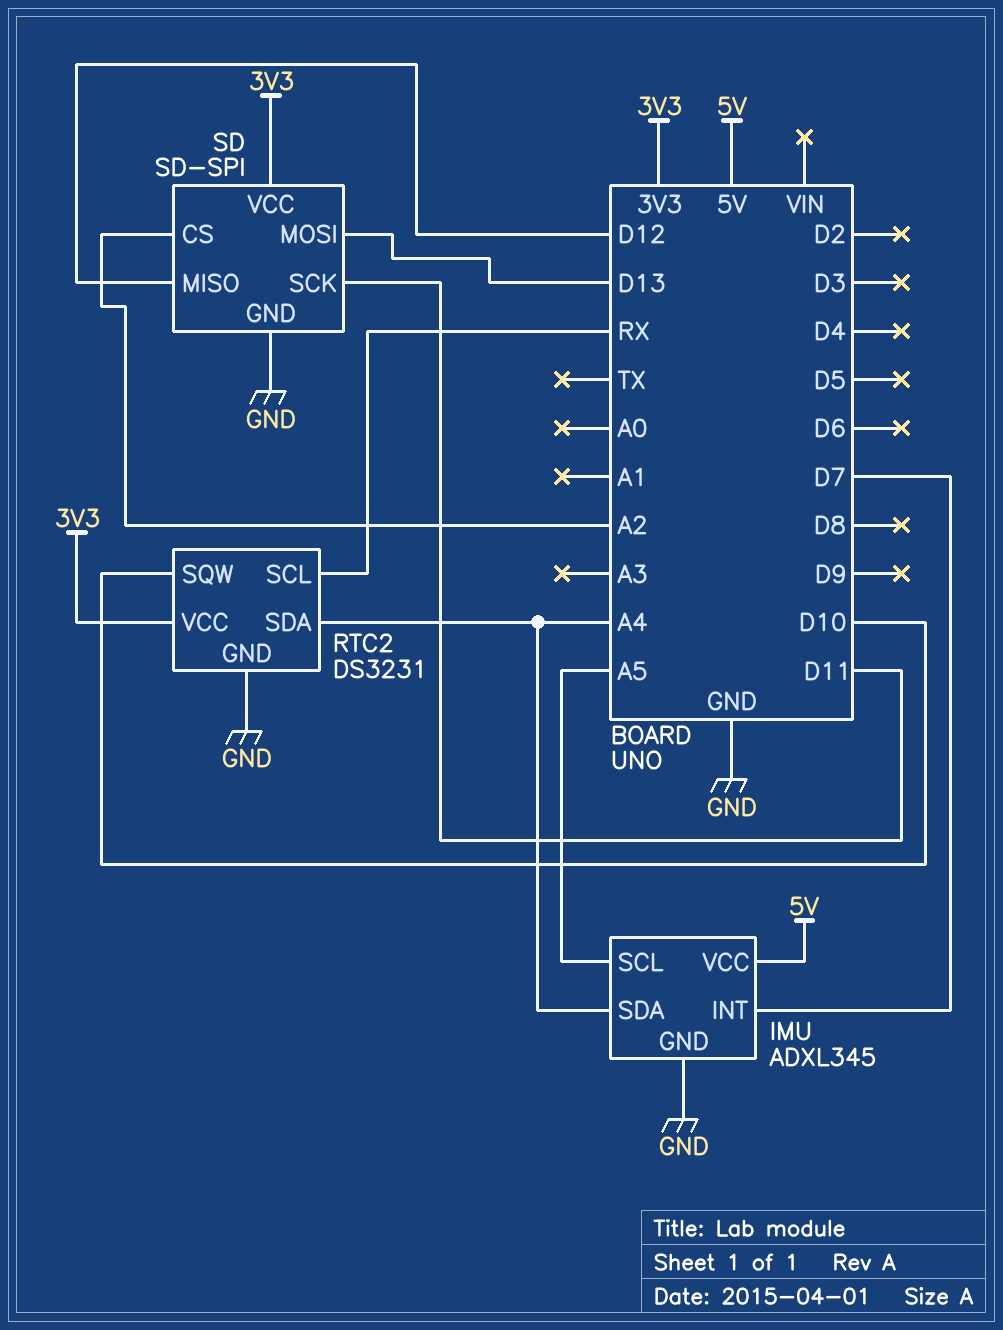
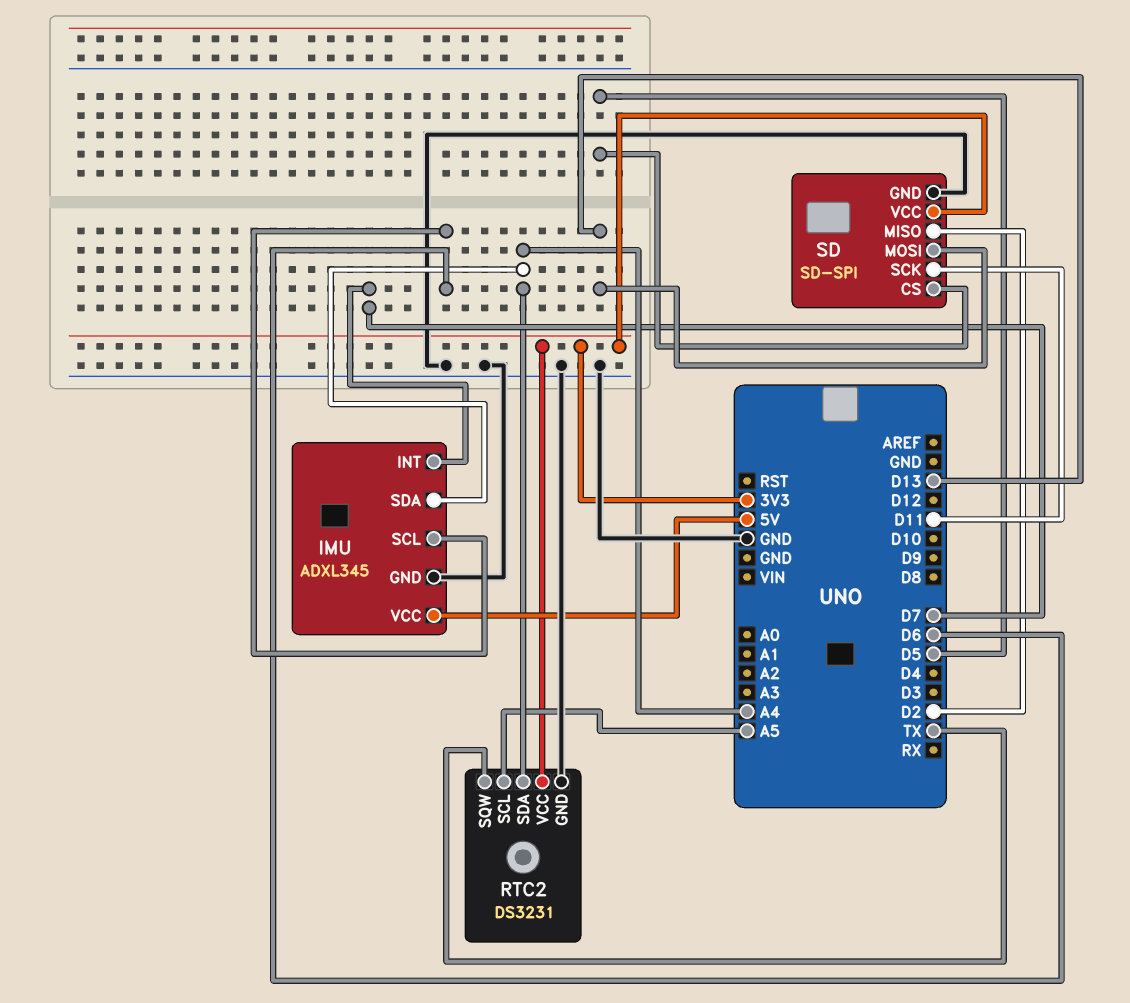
IMU pin SCL: A5 -> D6
RTC2 pin SCL: RX -> A5
RTC2 pin SQW: D10 -> TX
SD pin CS: A2 -> D5
SD pin MISO: D12 -> D2

